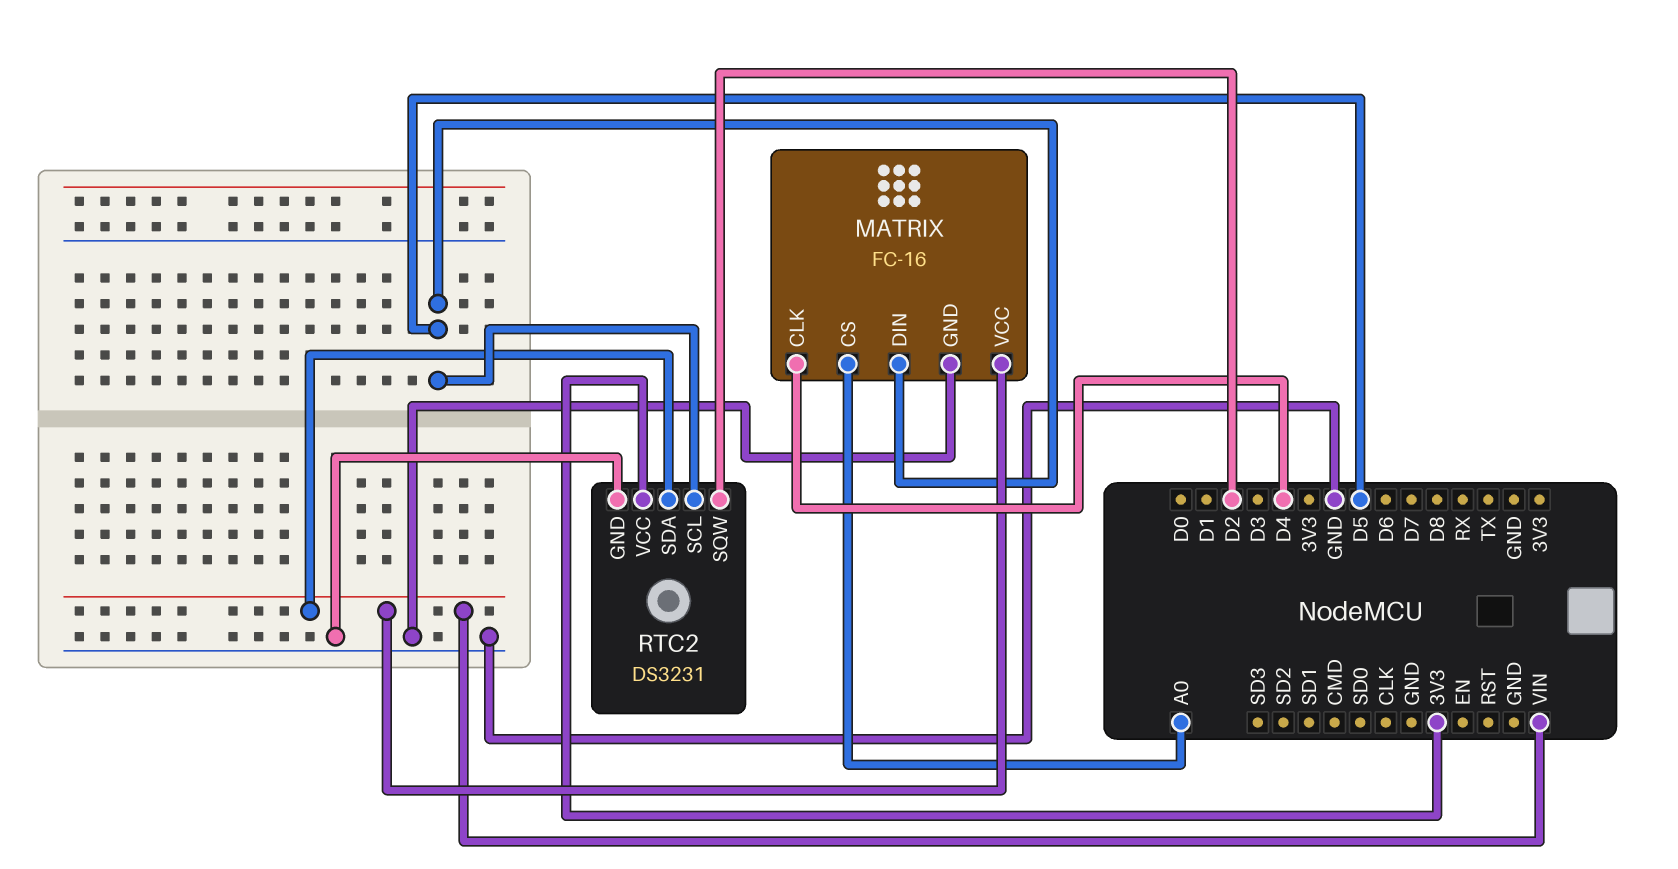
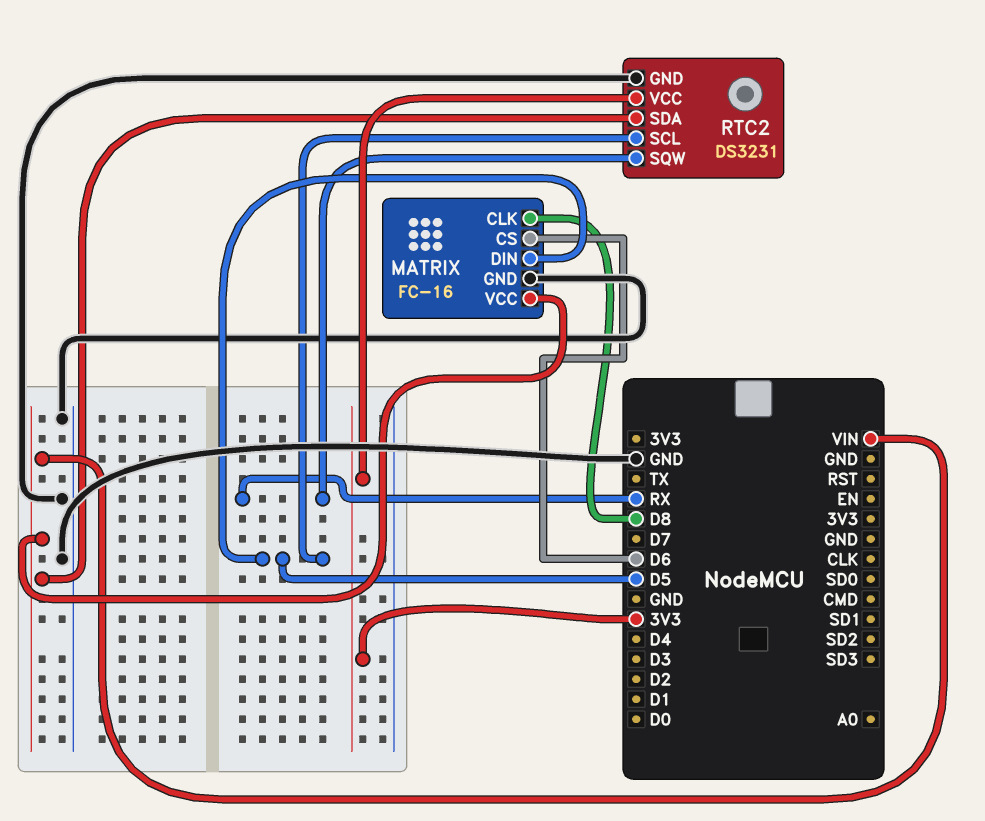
MATRIX pin CLK: D4 -> D8
MATRIX pin CS: A0 -> D6
RTC2 pin SQW: D2 -> RX

